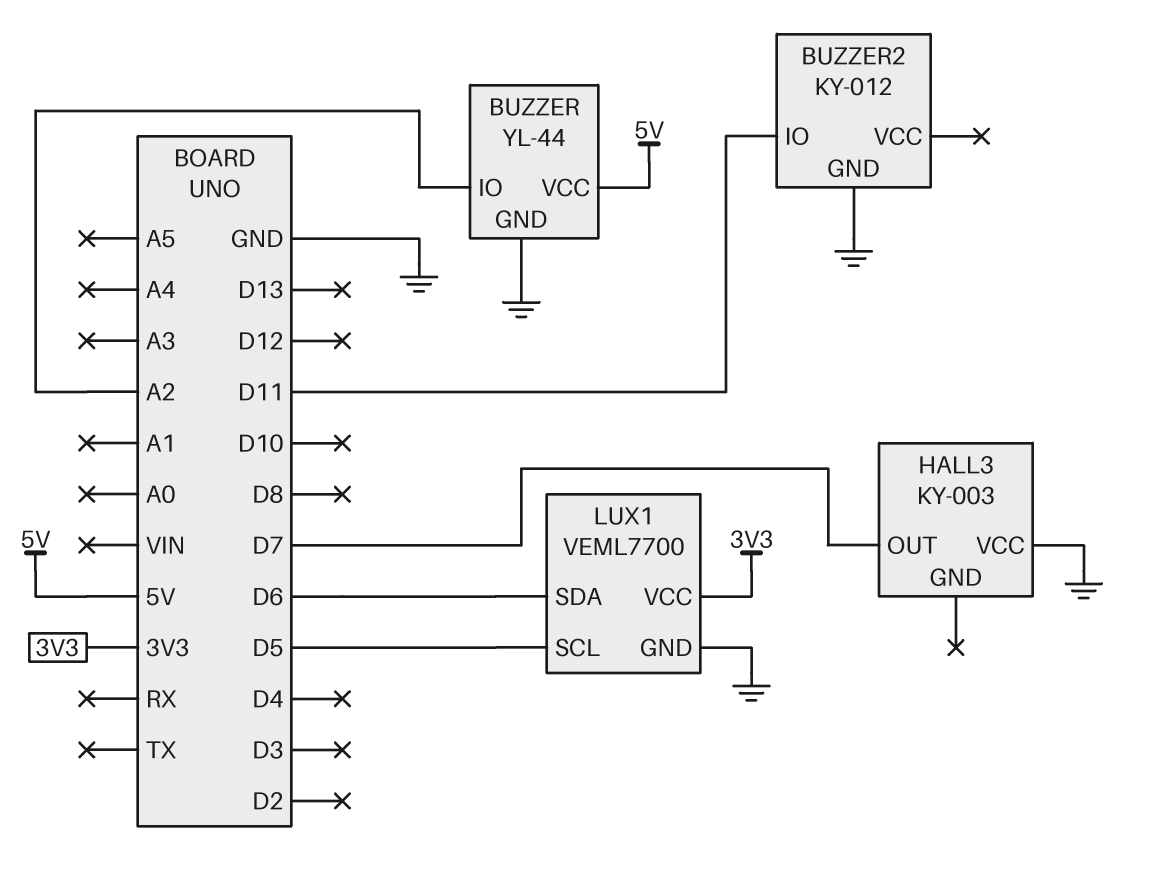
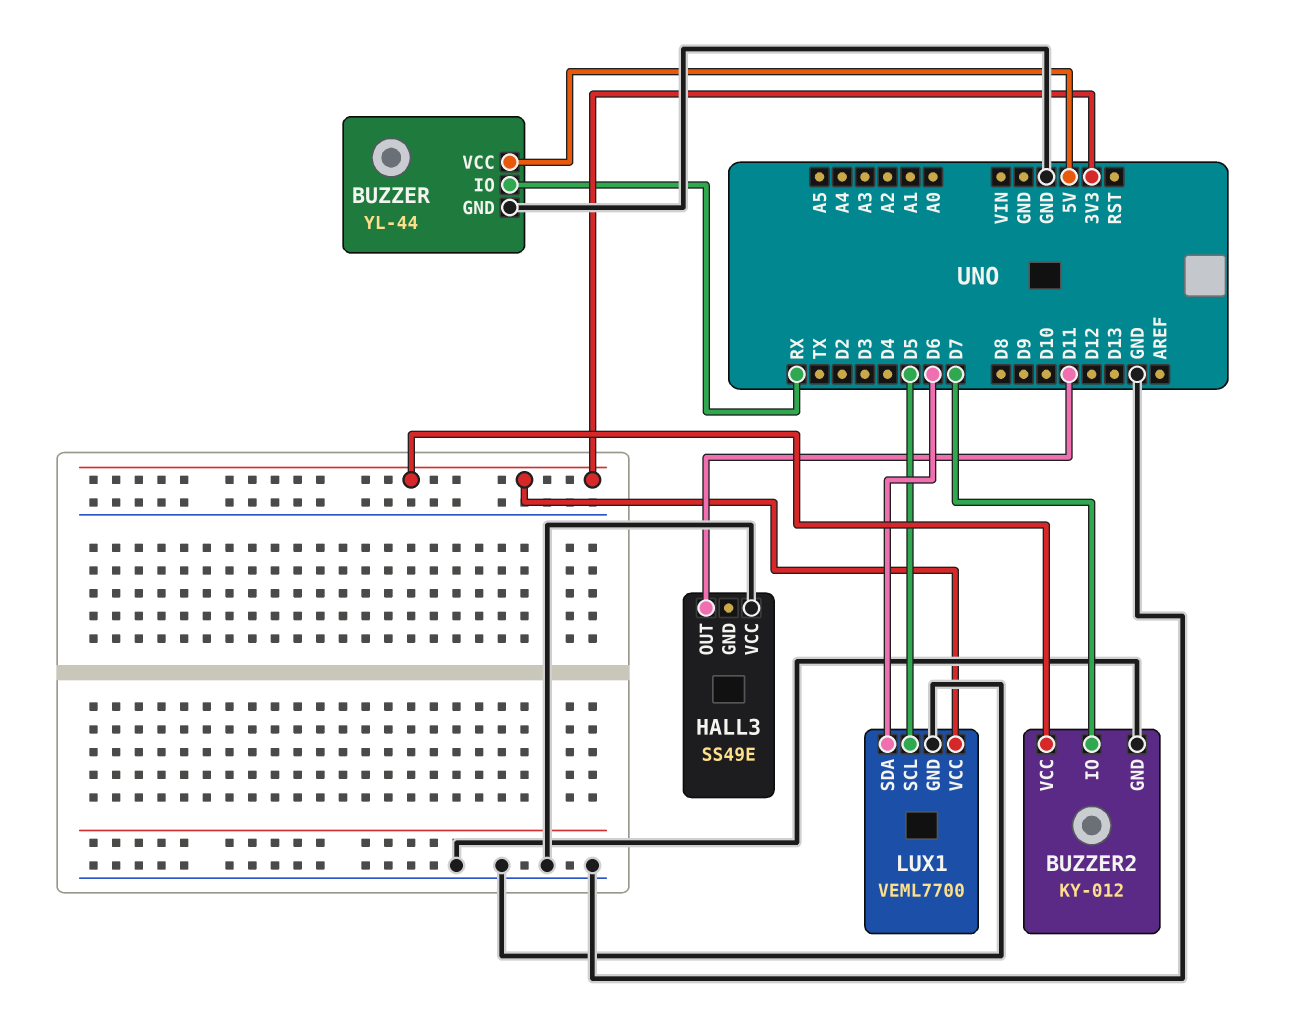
BUZZER pin IO: A2 -> RX
BUZZER2 pin IO: D11 -> D7
BUZZER2 pin VCC: none -> 3V3
HALL3: KY-003 -> SS49E
HALL3 pin OUT: D7 -> D11

